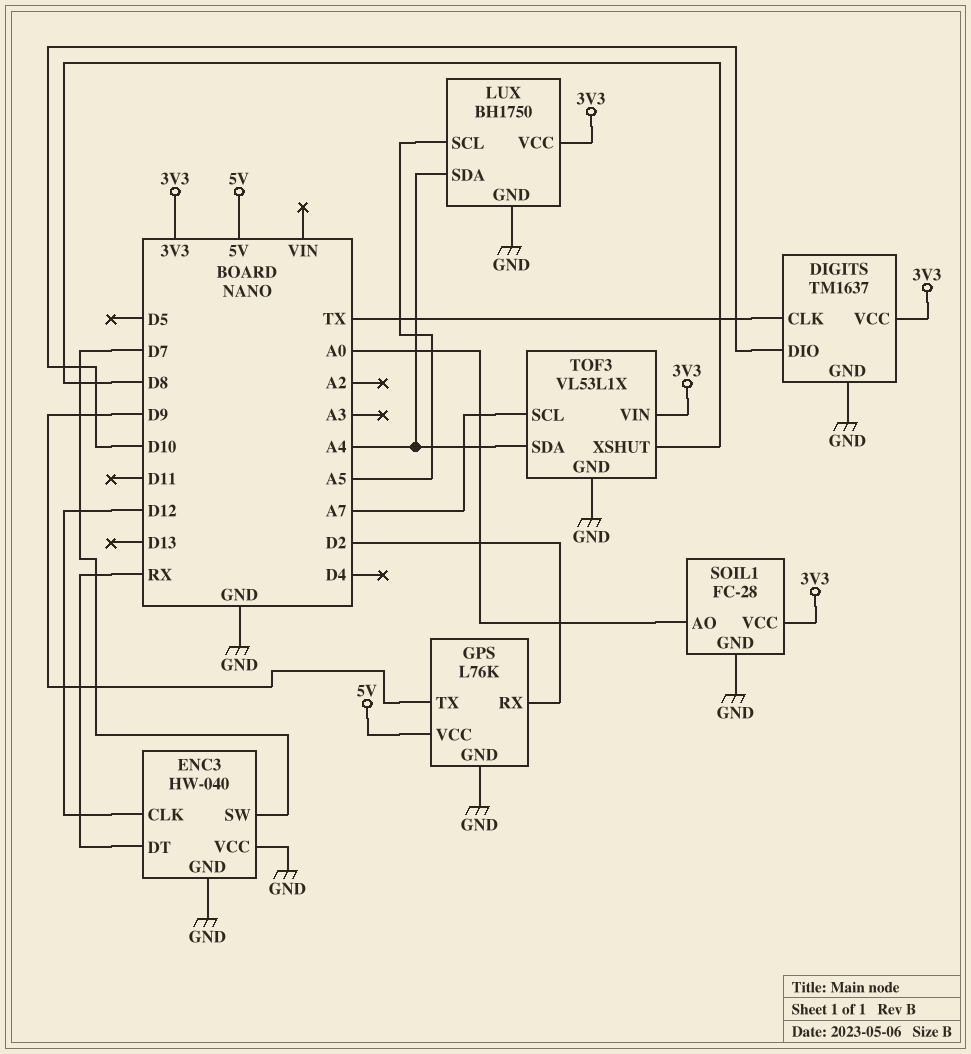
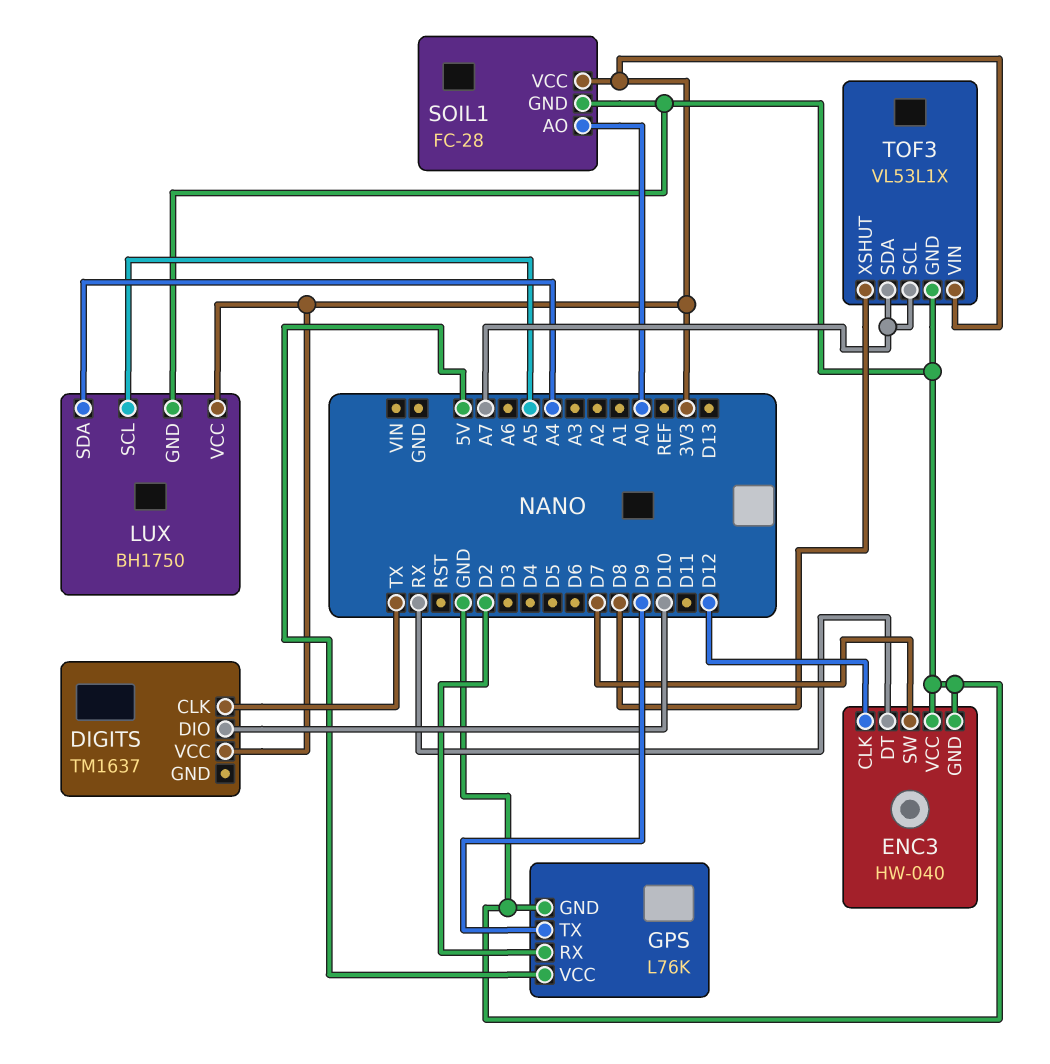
DIGITS pin GND: GND -> none
TOF3 pin SDA: A4 -> A7

